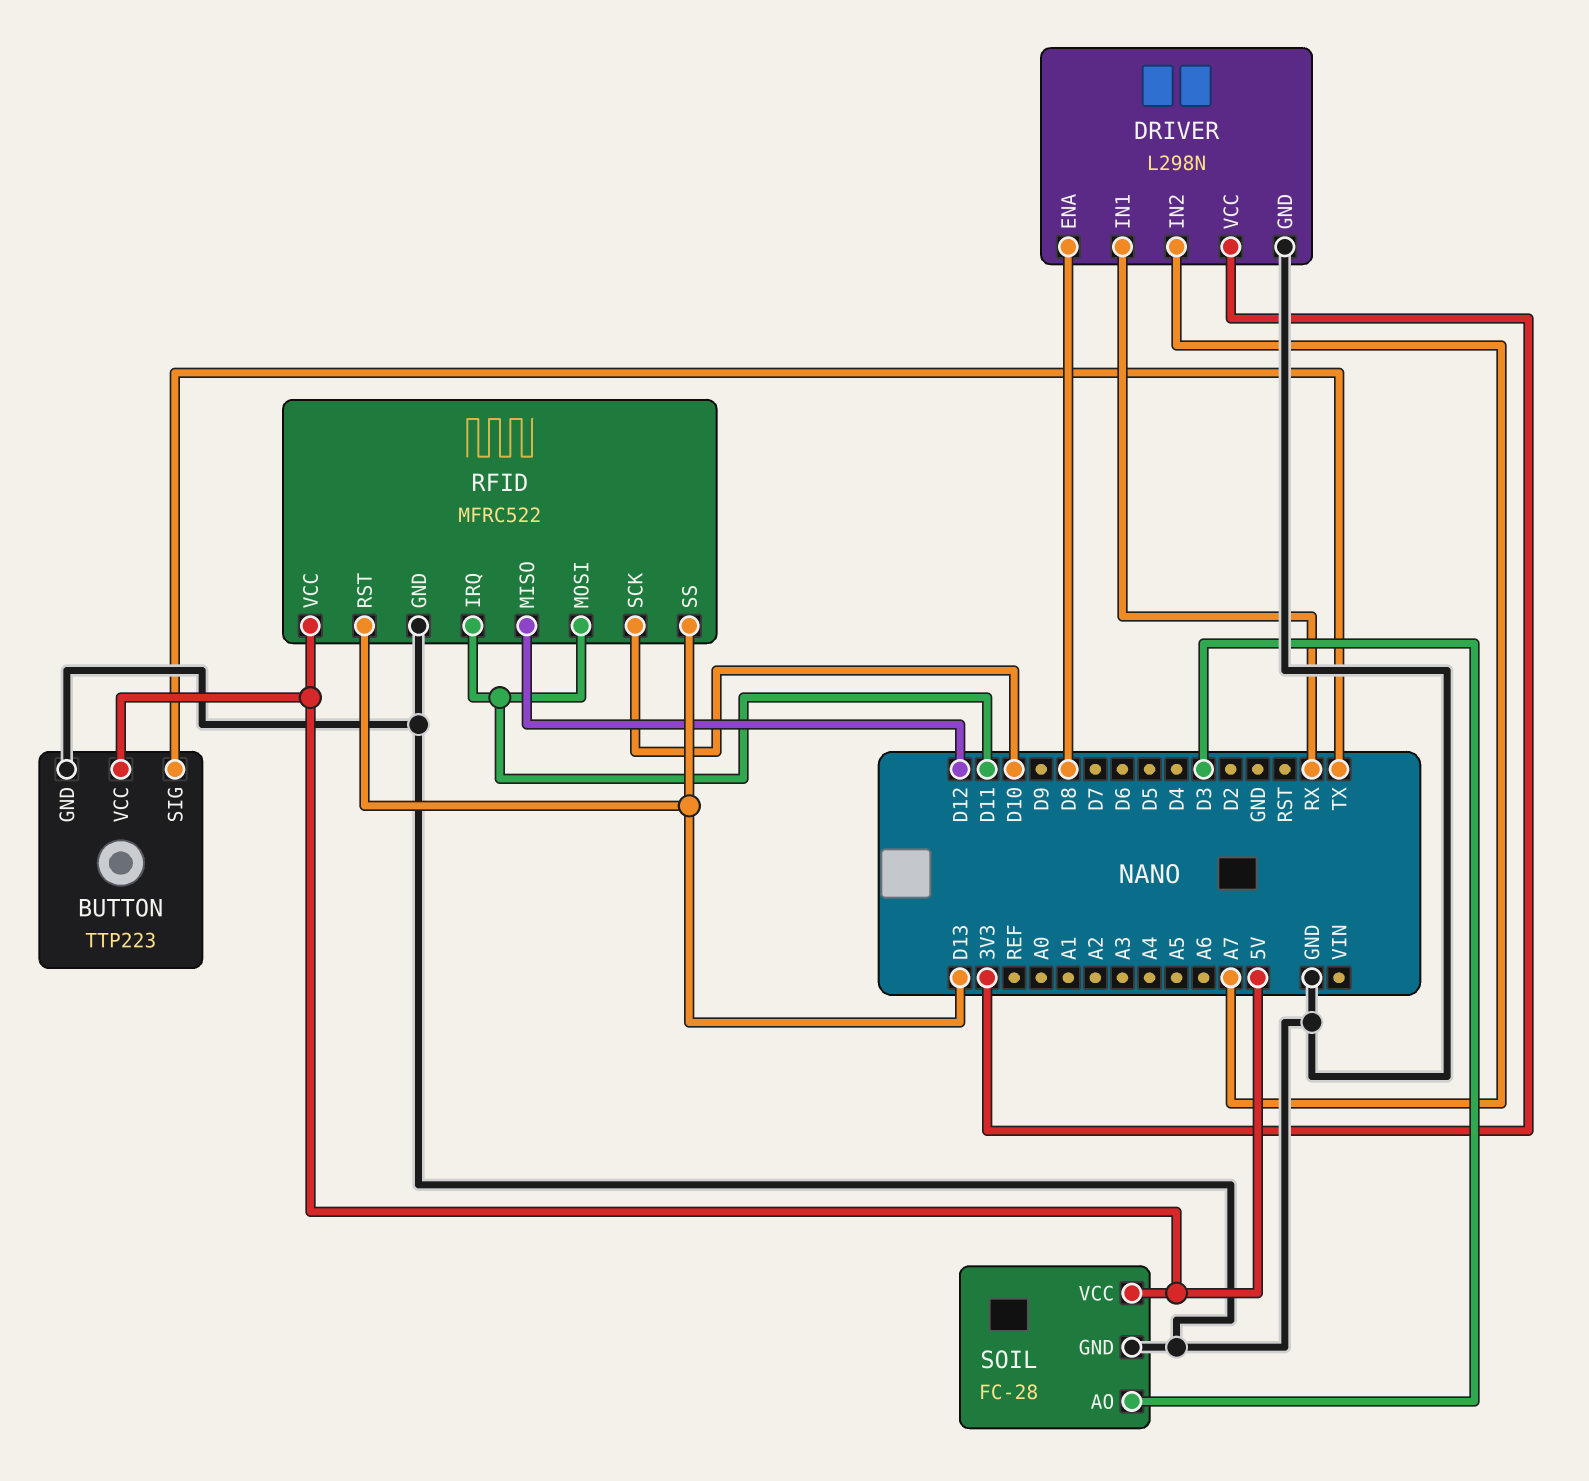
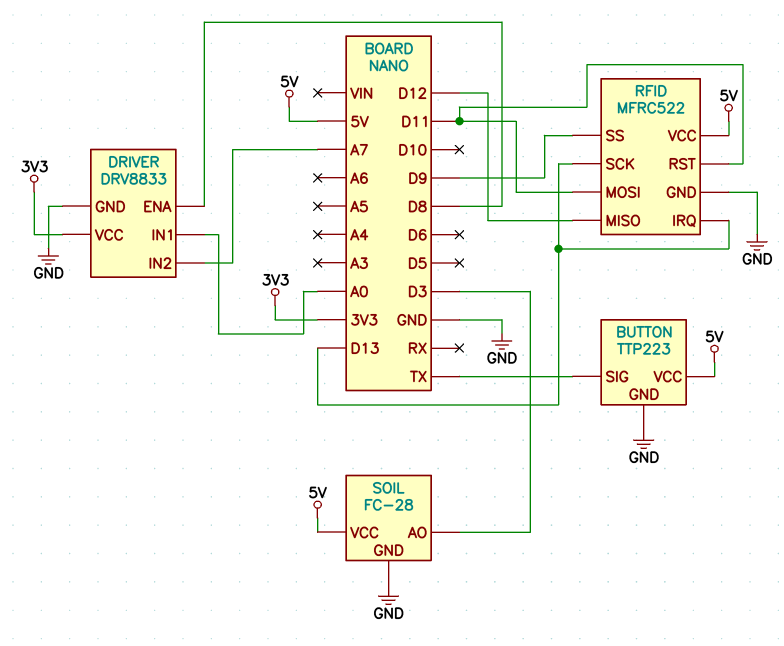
DRIVER: L298N -> DRV8833
DRIVER pin IN1: RX -> A0
RFID pin IRQ: D11 -> D13
RFID pin RST: D13 -> D11
RFID pin SCK: D10 -> D13
RFID pin SS: D13 -> D9

